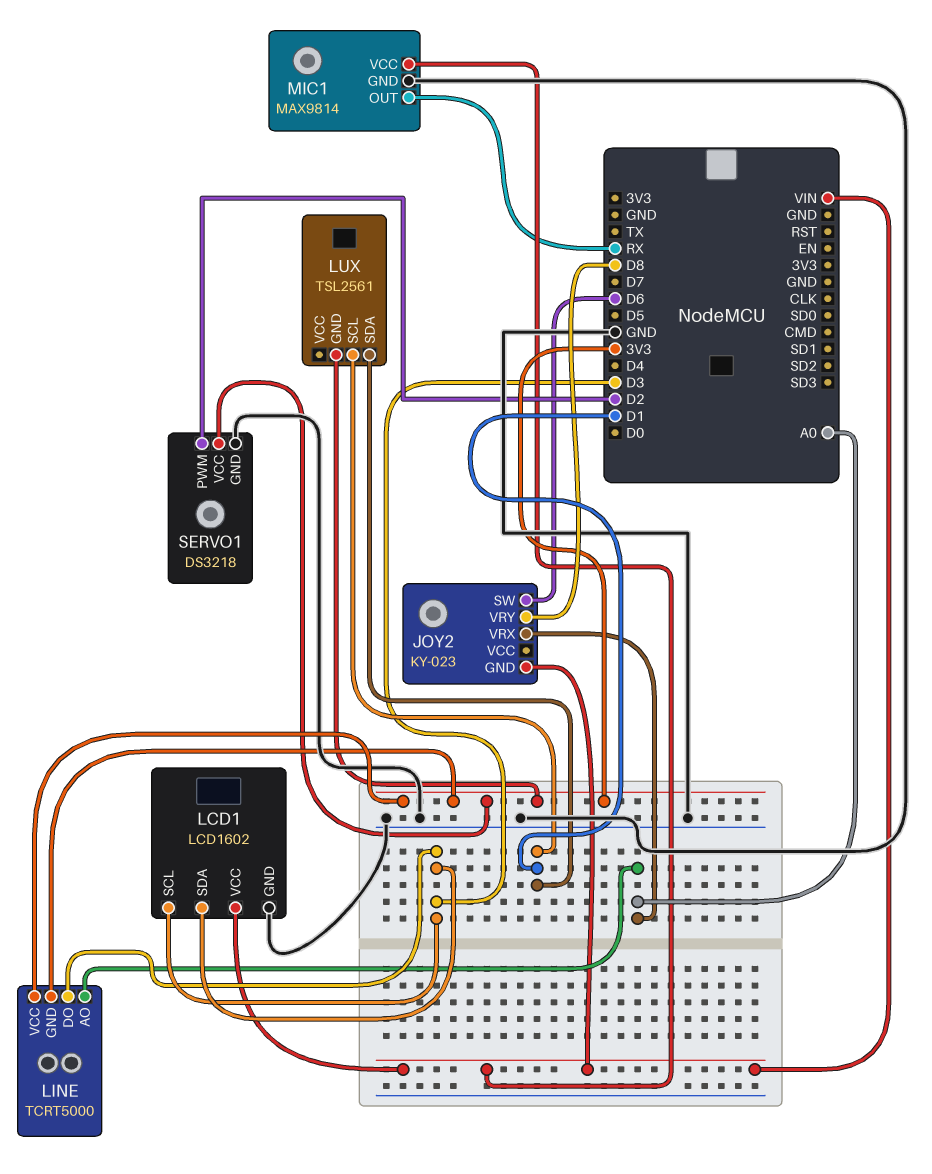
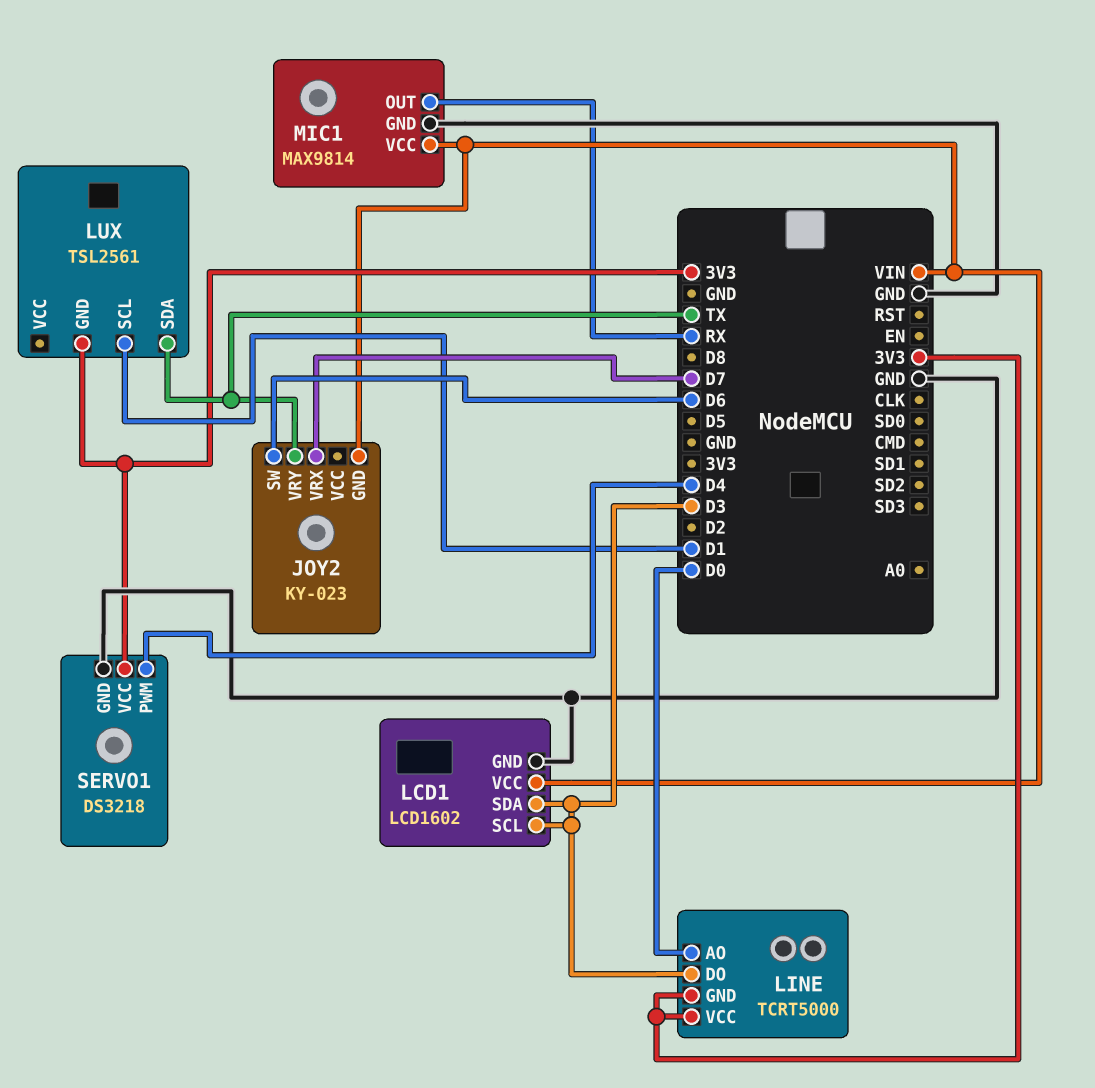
JOY2 pin VRX: A0 -> D7
JOY2 pin VRY: D8 -> TX
LINE pin AO: A0 -> D0
LUX pin SDA: D1 -> TX
SERVO1 pin PWM: D2 -> D4

